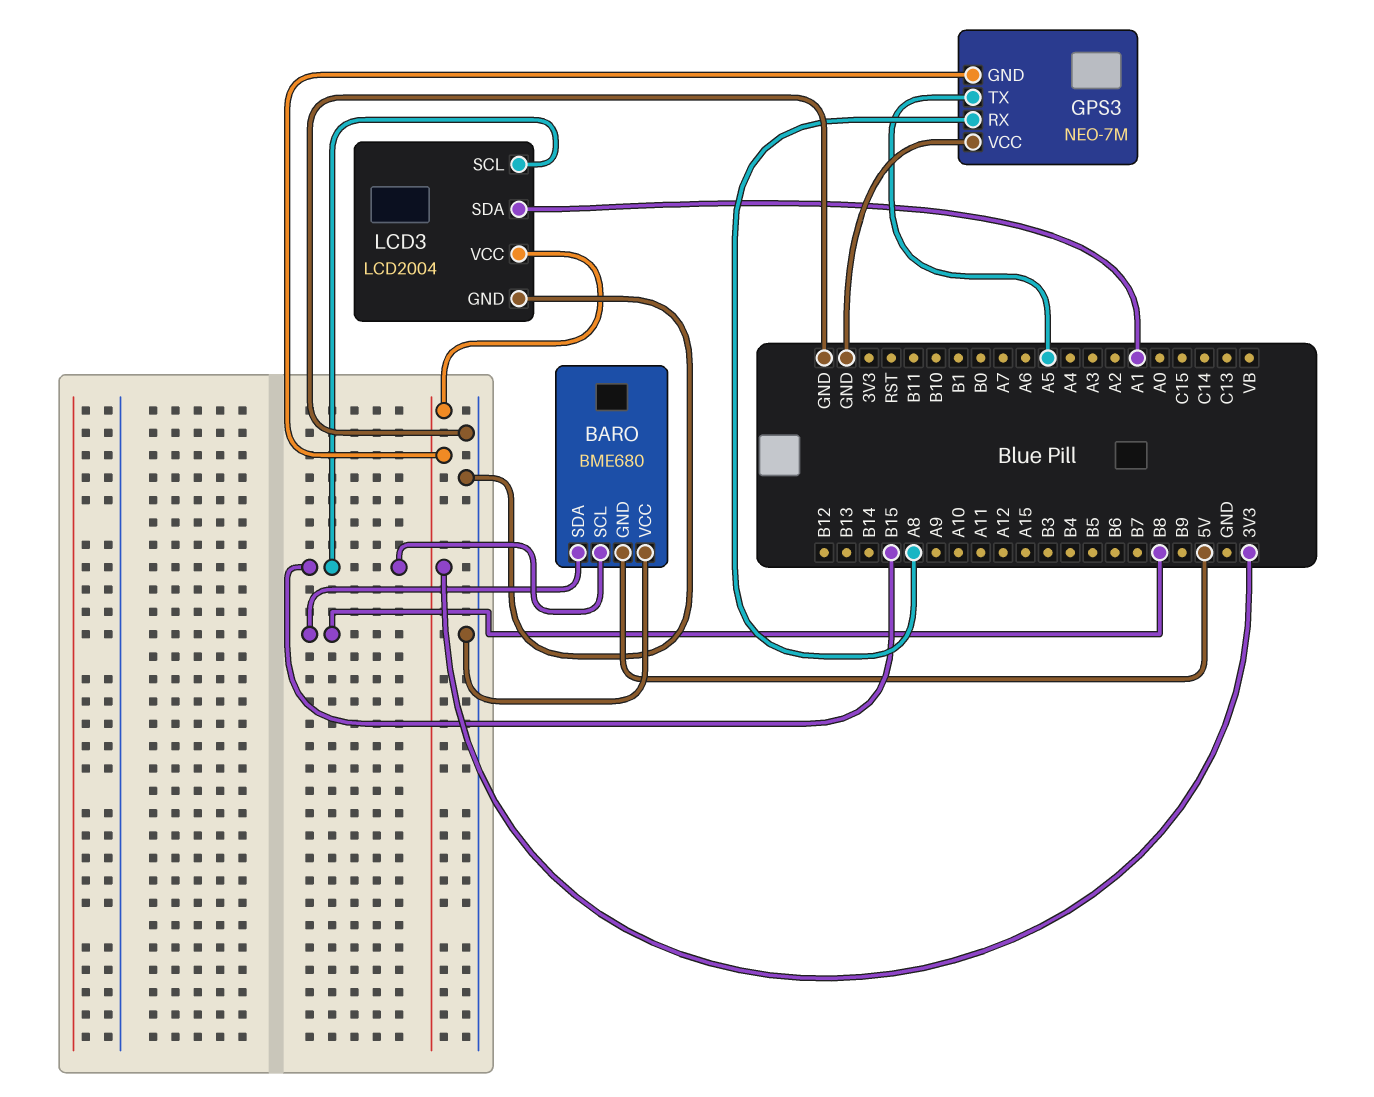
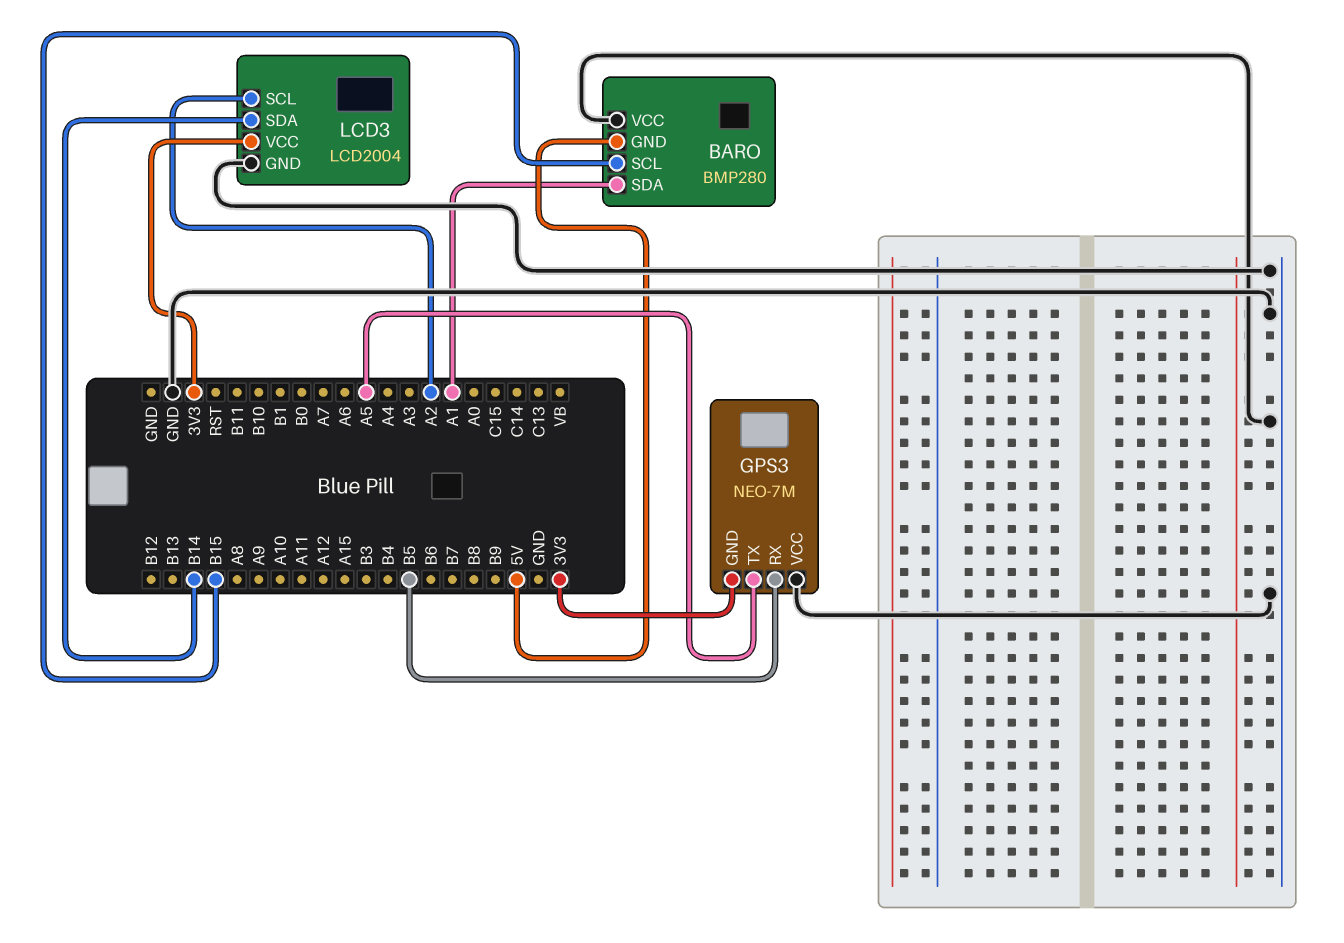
BARO: BME680 -> BMP280
BARO pin SDA: B8 -> A1
GPS3 pin RX: A8 -> B5
LCD3 pin SCL: B15 -> A2
LCD3 pin SDA: A1 -> B14

